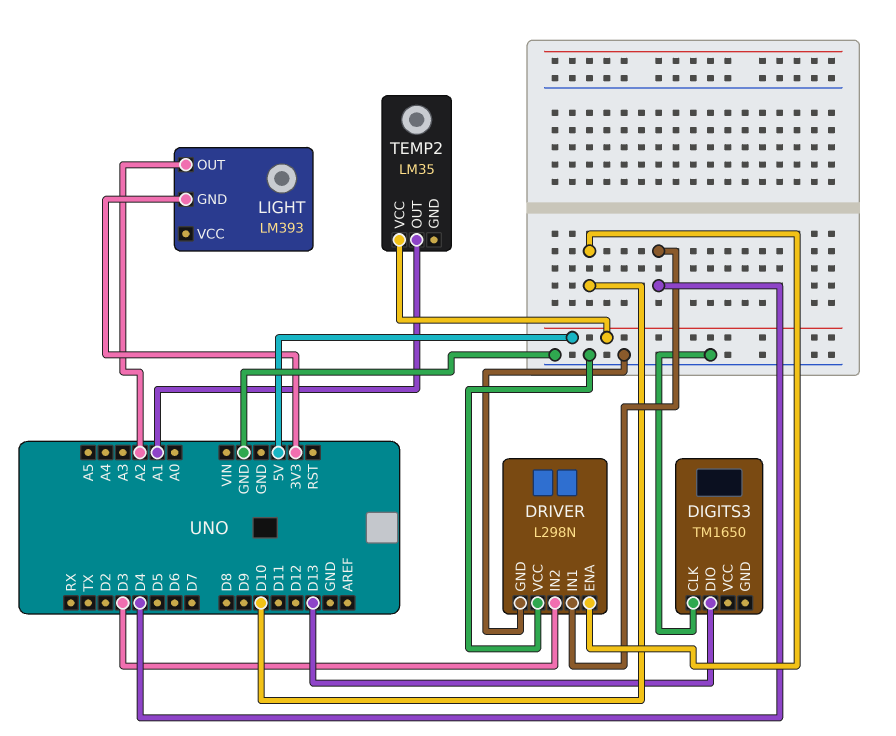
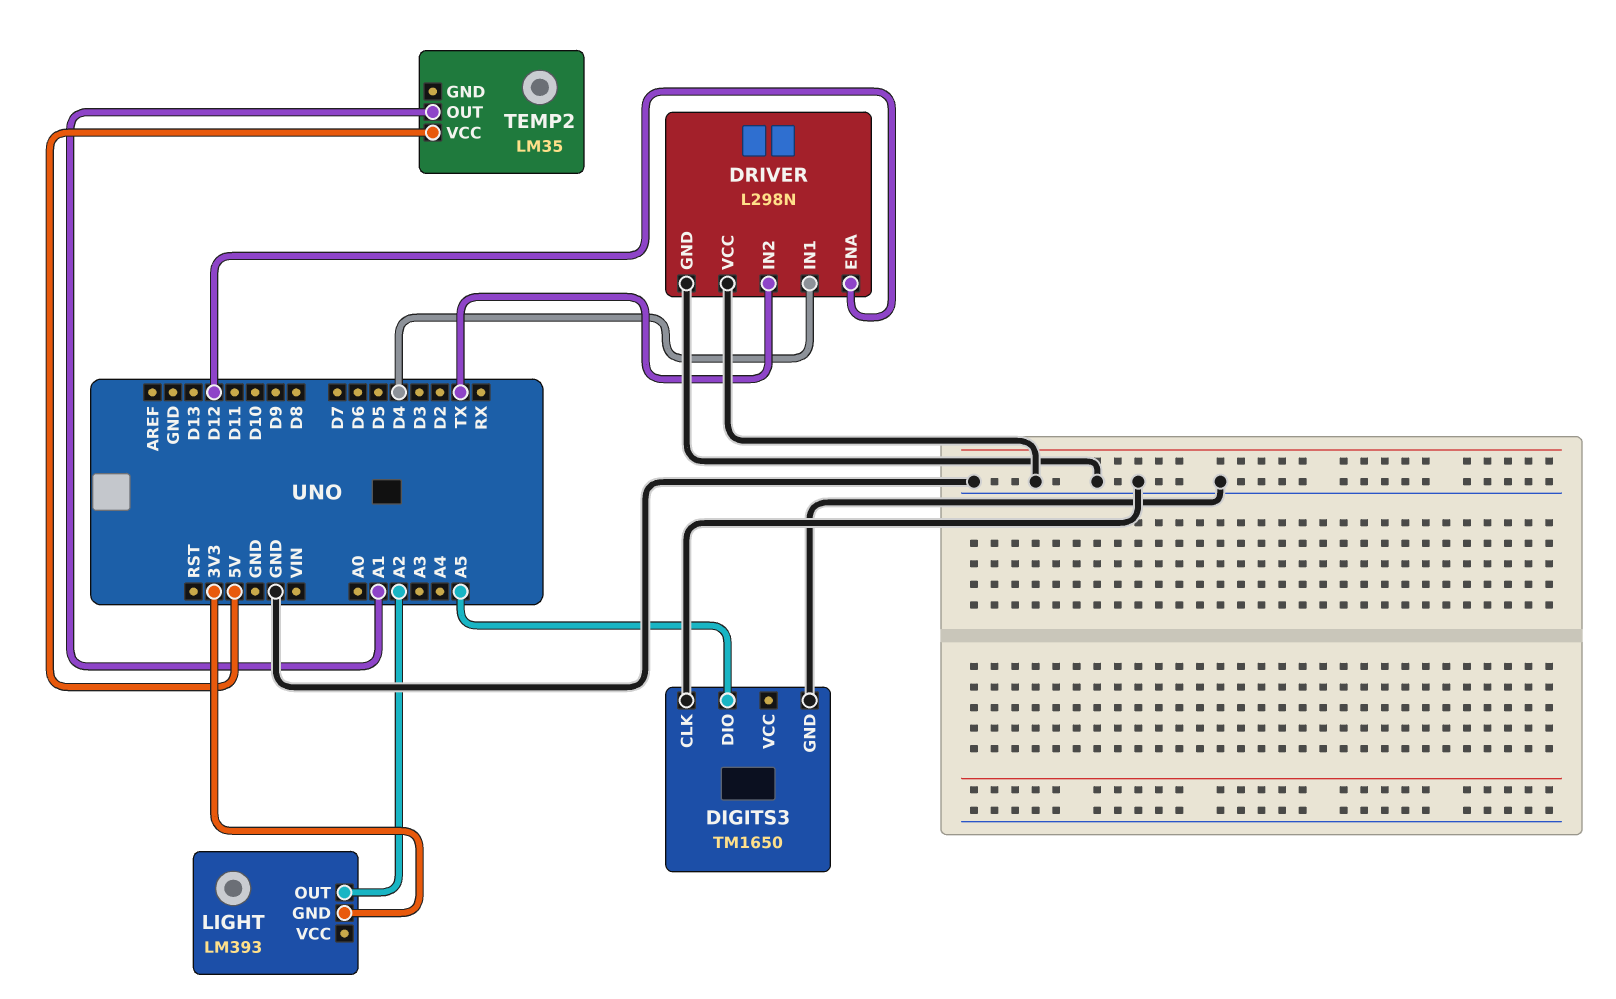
DIGITS3 pin DIO: D13 -> A5
DIGITS3 pin GND: none -> GND
DRIVER pin ENA: D10 -> D12
DRIVER pin IN2: D3 -> TX

